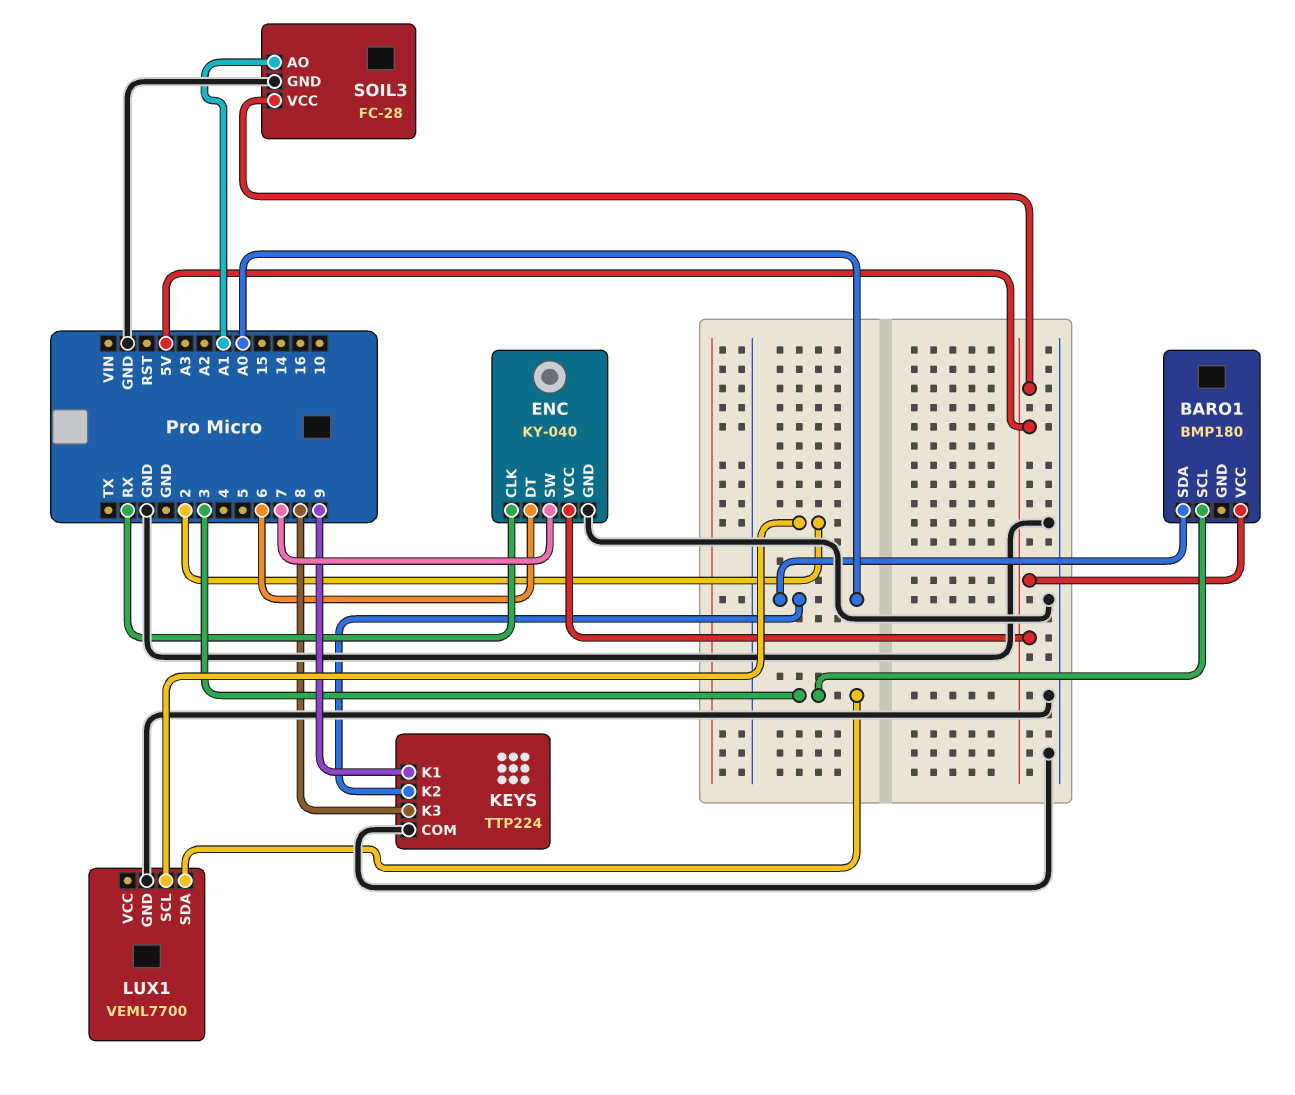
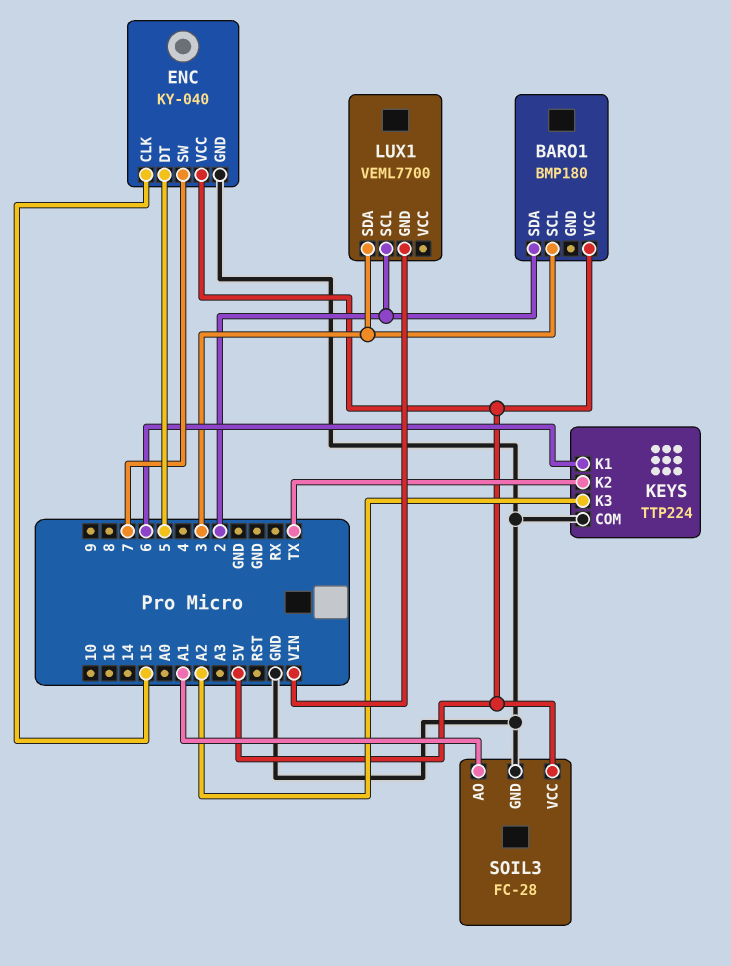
BARO1 pin SDA: A0 -> 2
ENC pin CLK: RX -> 15
ENC pin DT: 6 -> 5
KEYS pin K1: 9 -> 6
KEYS pin K2: A0 -> TX
KEYS pin K3: 8 -> A2
LUX1 pin GND: GND -> VIN

